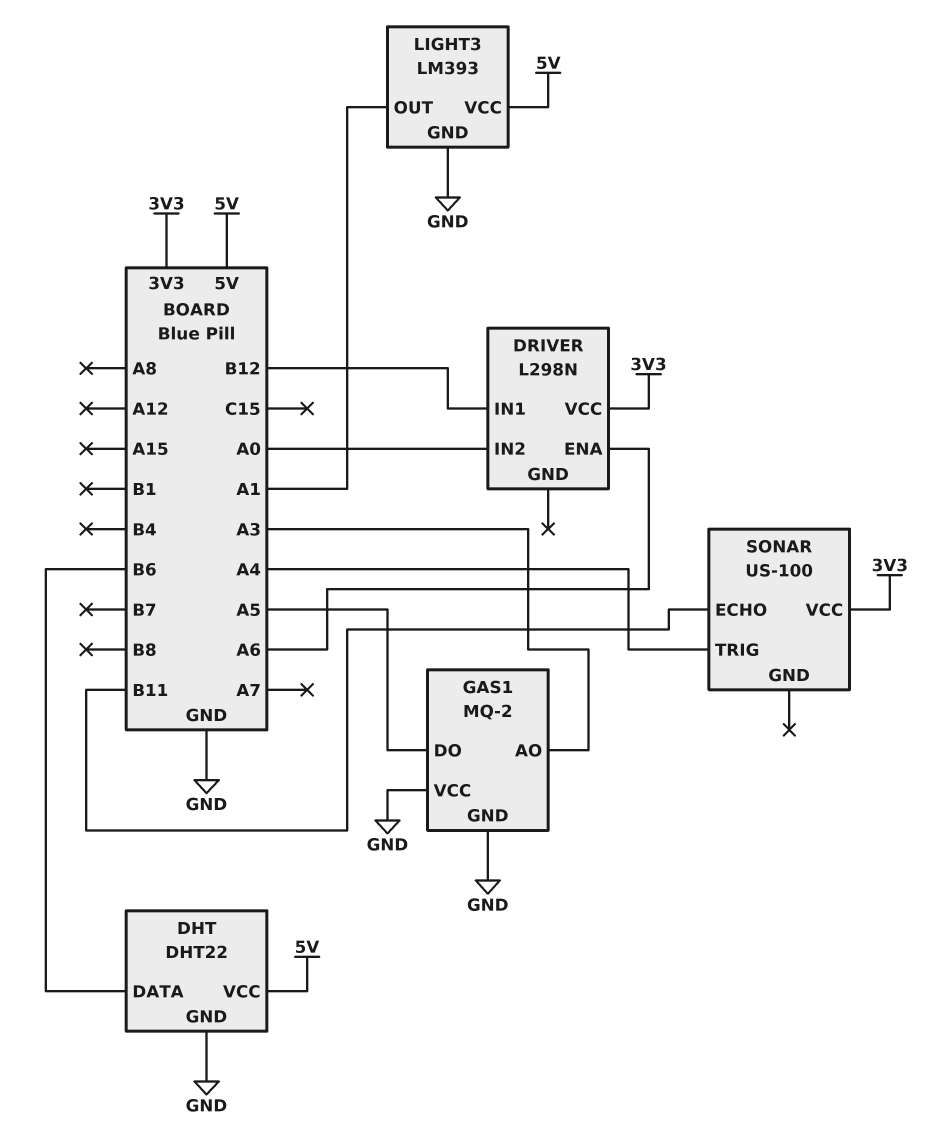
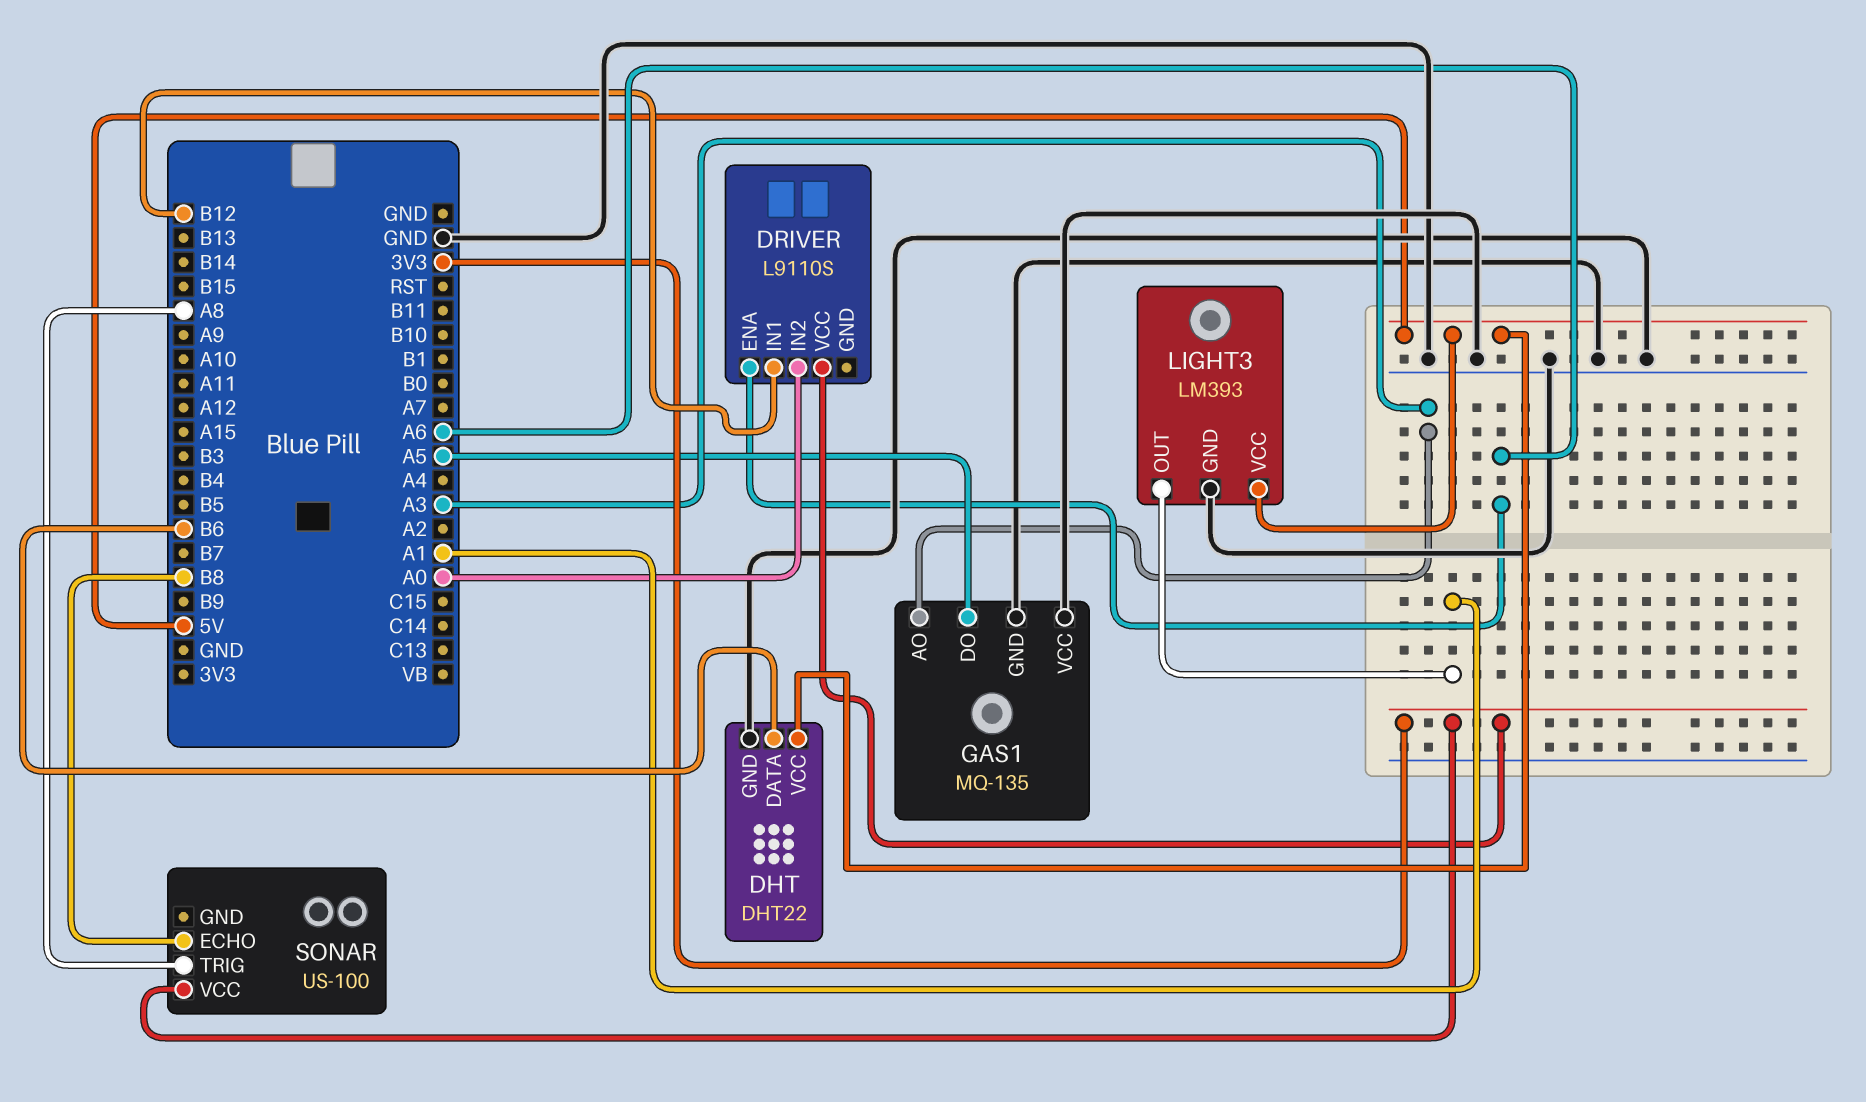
DRIVER: L298N -> L9110S
GAS1: MQ-2 -> MQ-135
SONAR pin ECHO: B11 -> B8
SONAR pin TRIG: A4 -> A8

